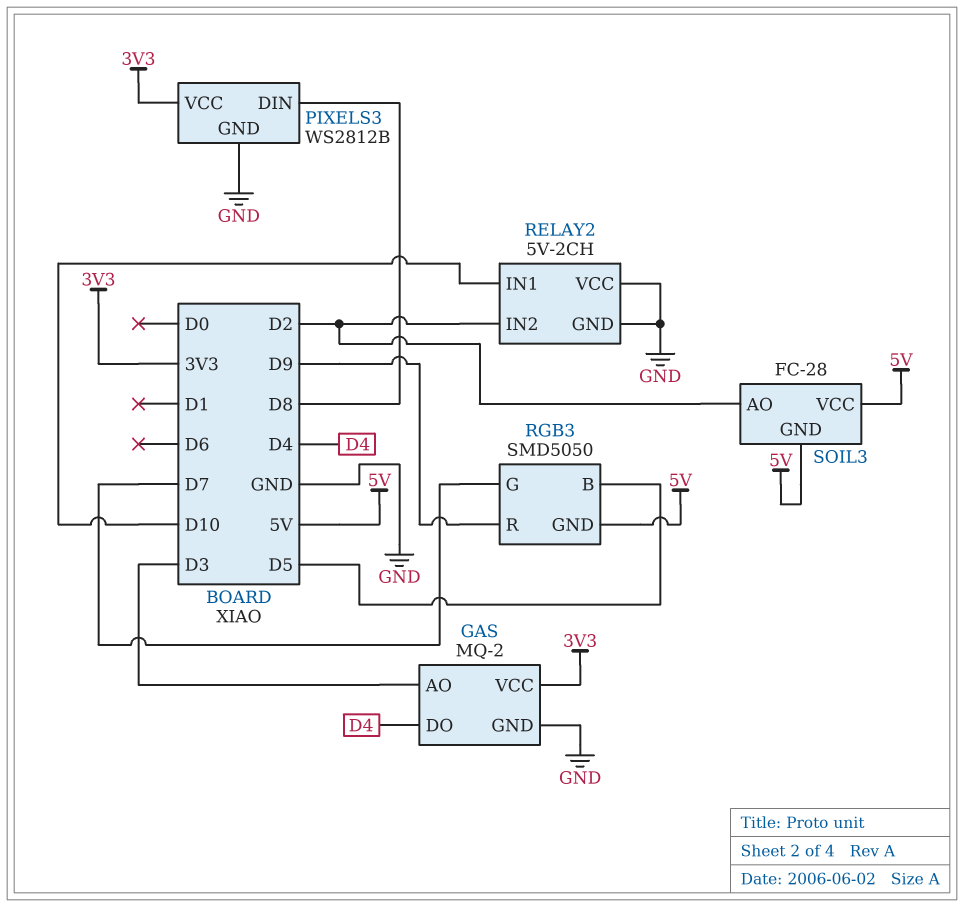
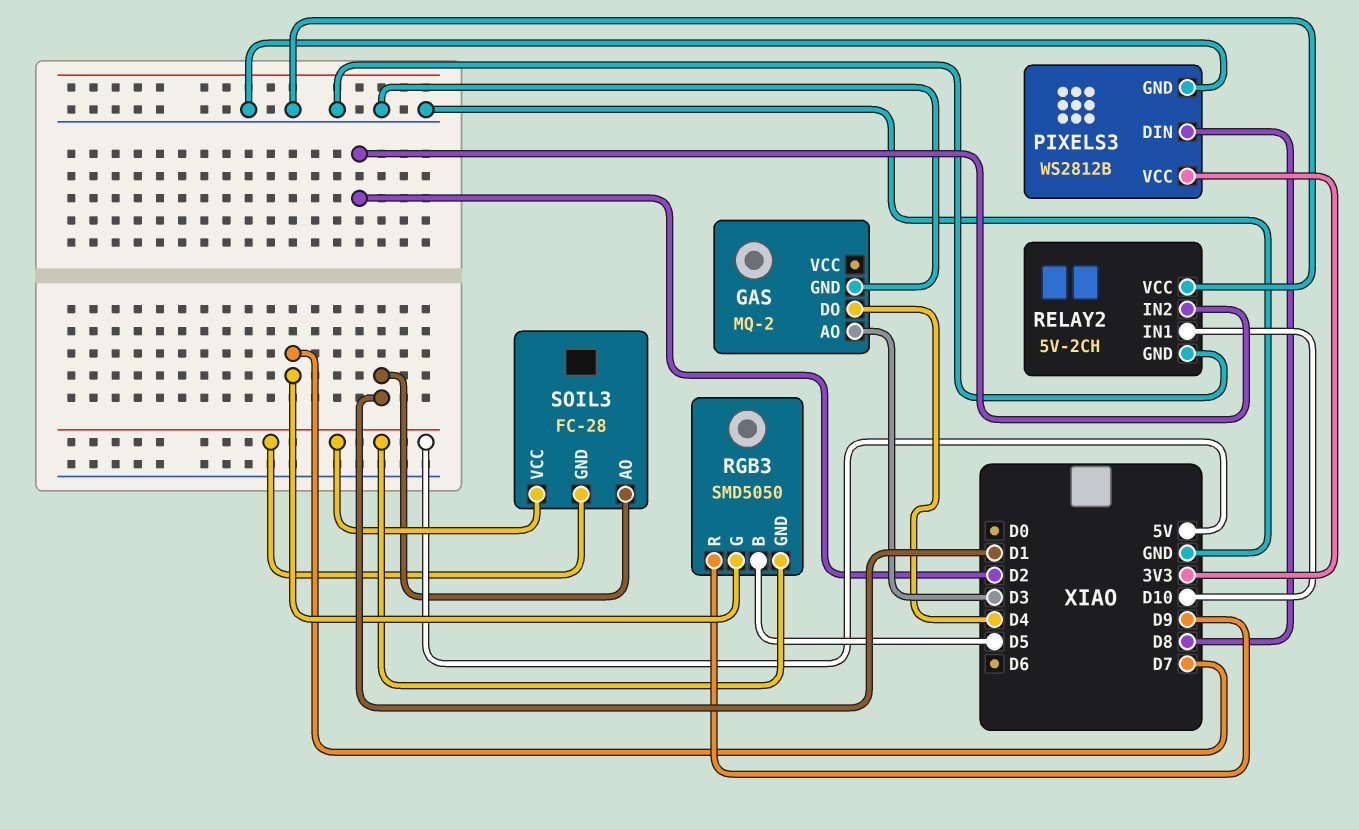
GAS pin VCC: 3V3 -> none
SOIL3 pin AO: D2 -> D1

